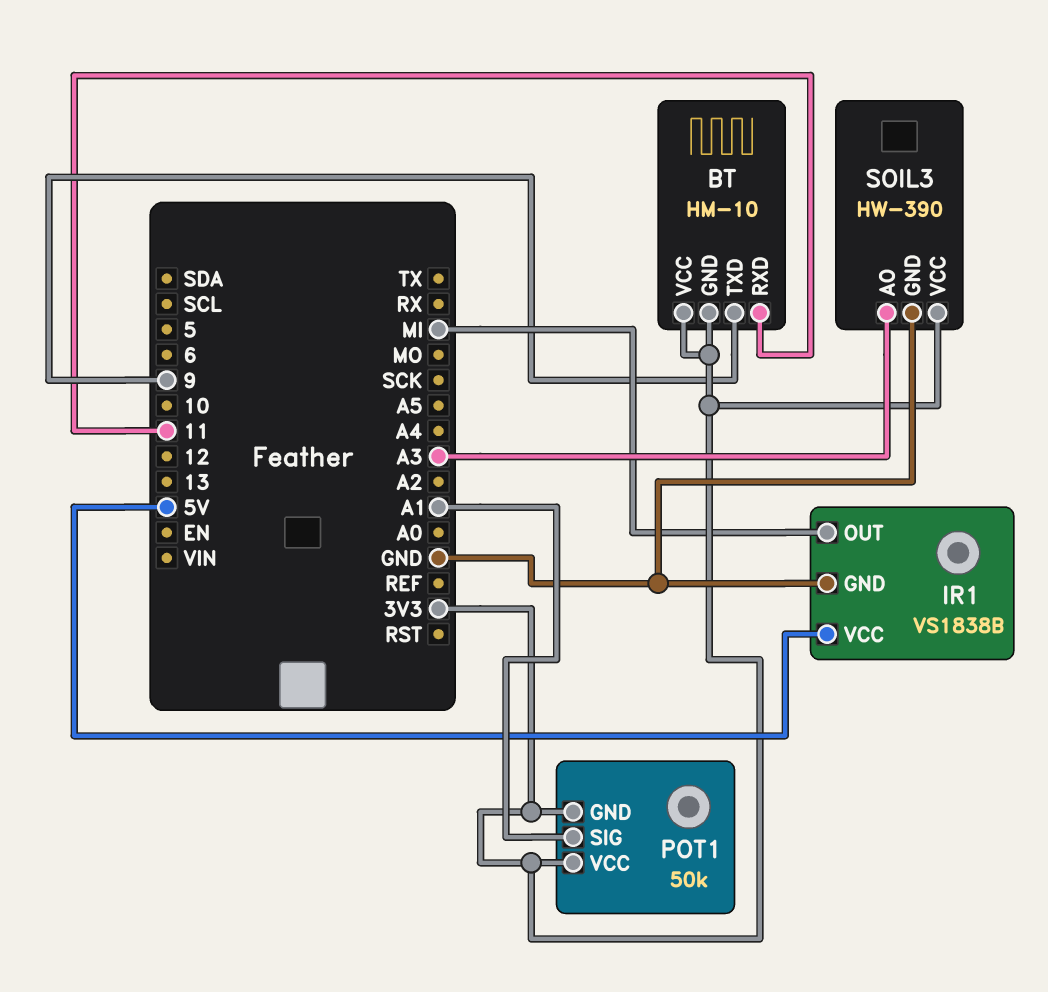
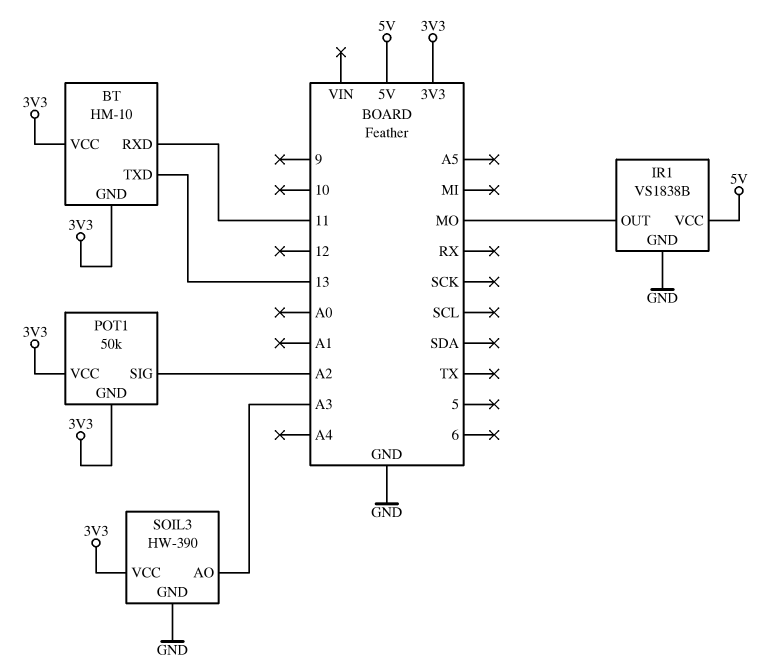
BT pin TXD: 9 -> 13
IR1 pin OUT: MI -> MO
POT1 pin SIG: A1 -> A2

